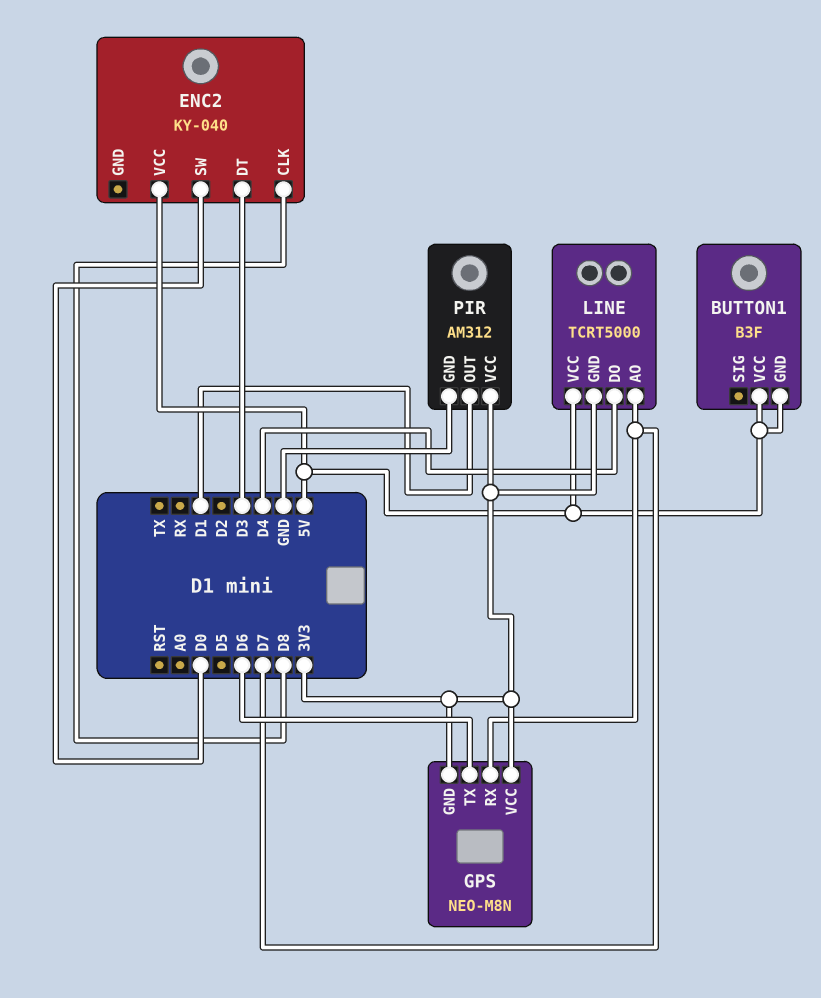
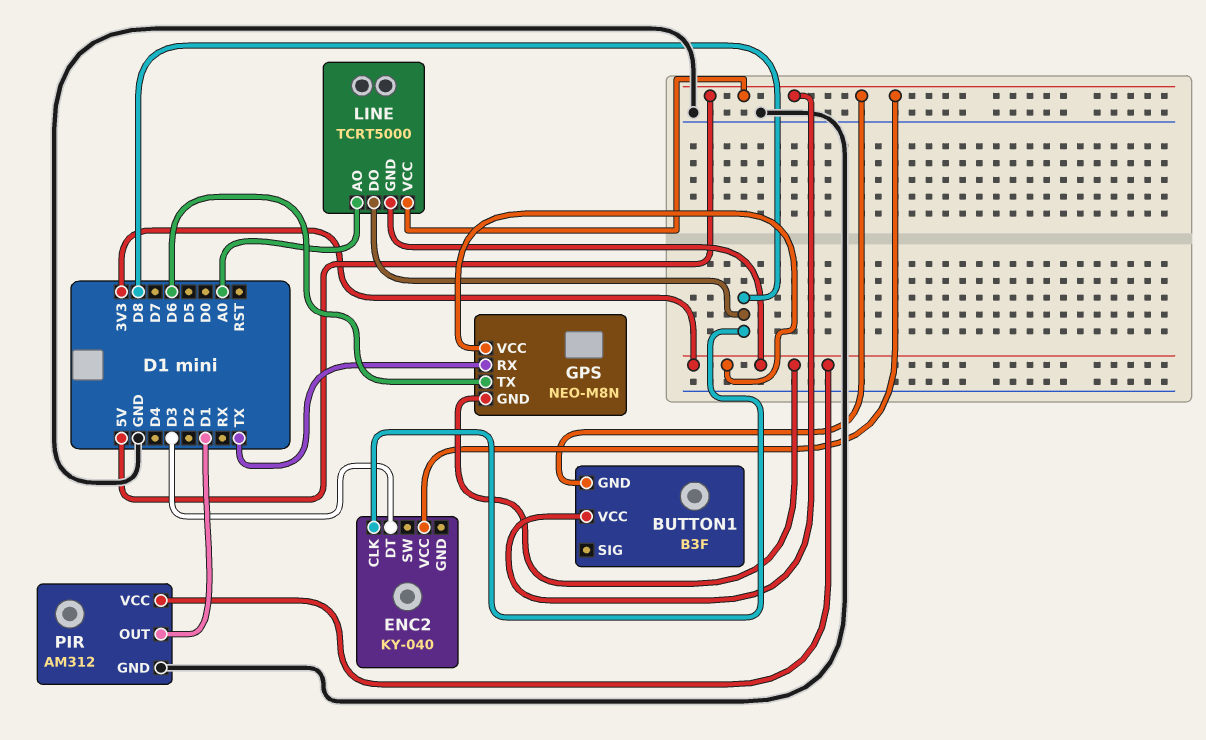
ENC2 pin SW: D0 -> none
GPS pin RX: D7 -> TX
LINE pin AO: D7 -> A0
LINE pin DO: D4 -> D8

